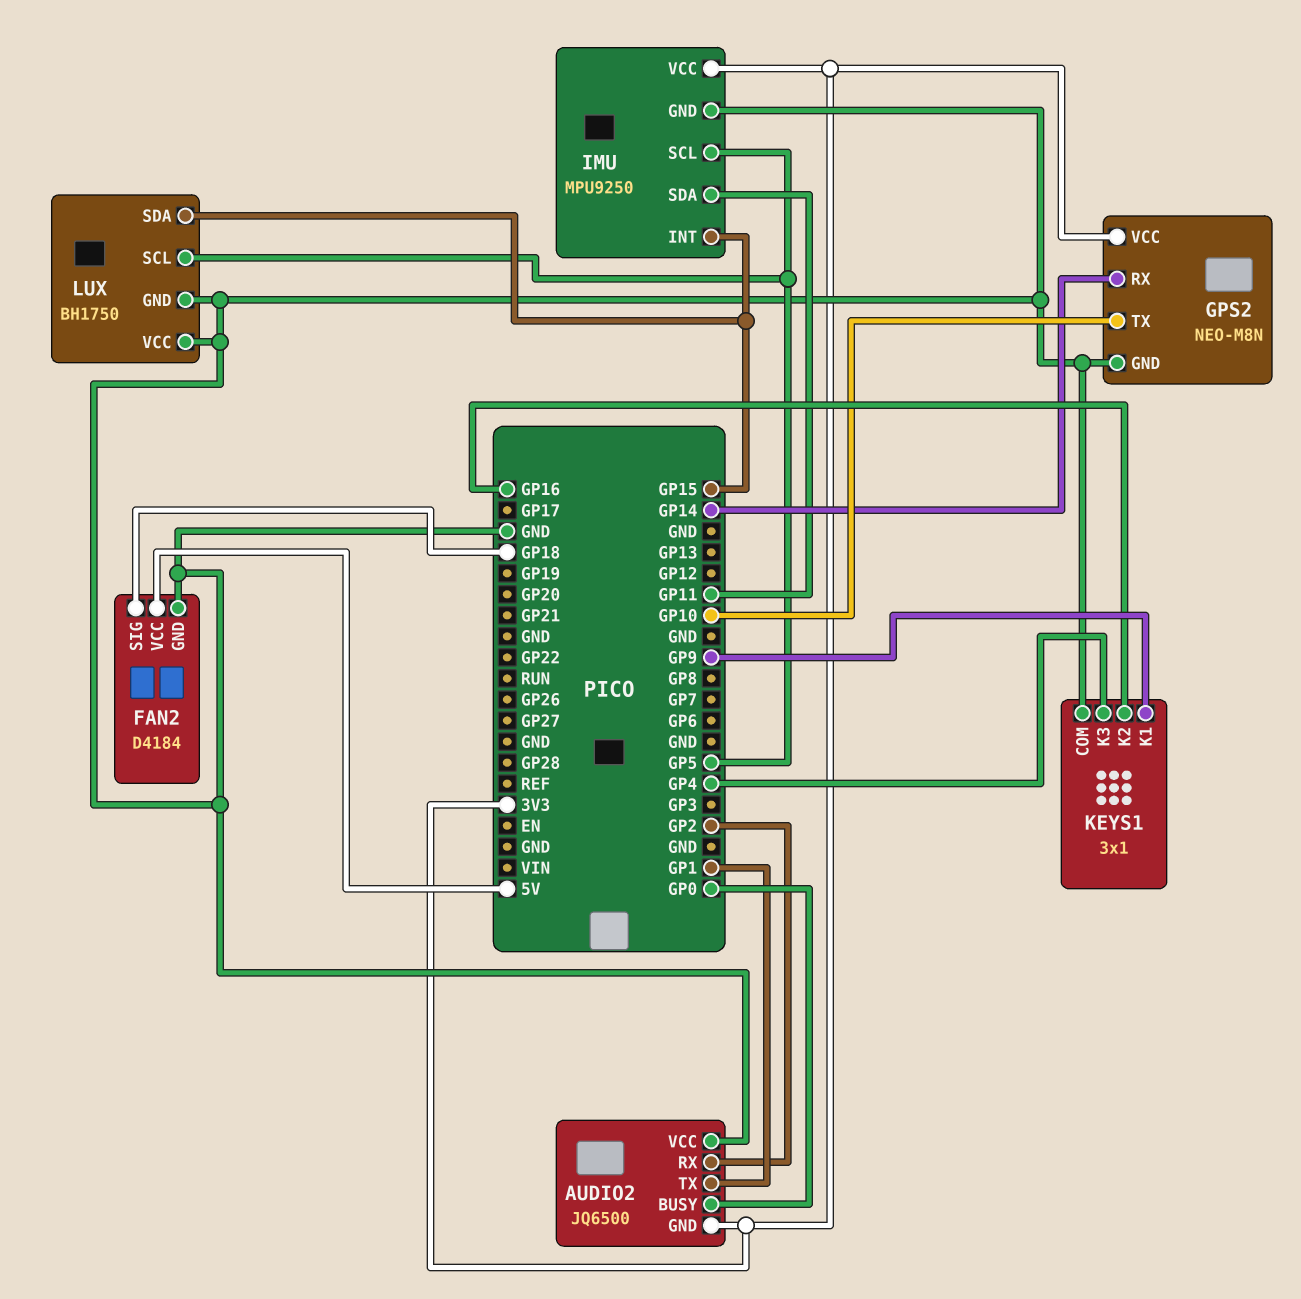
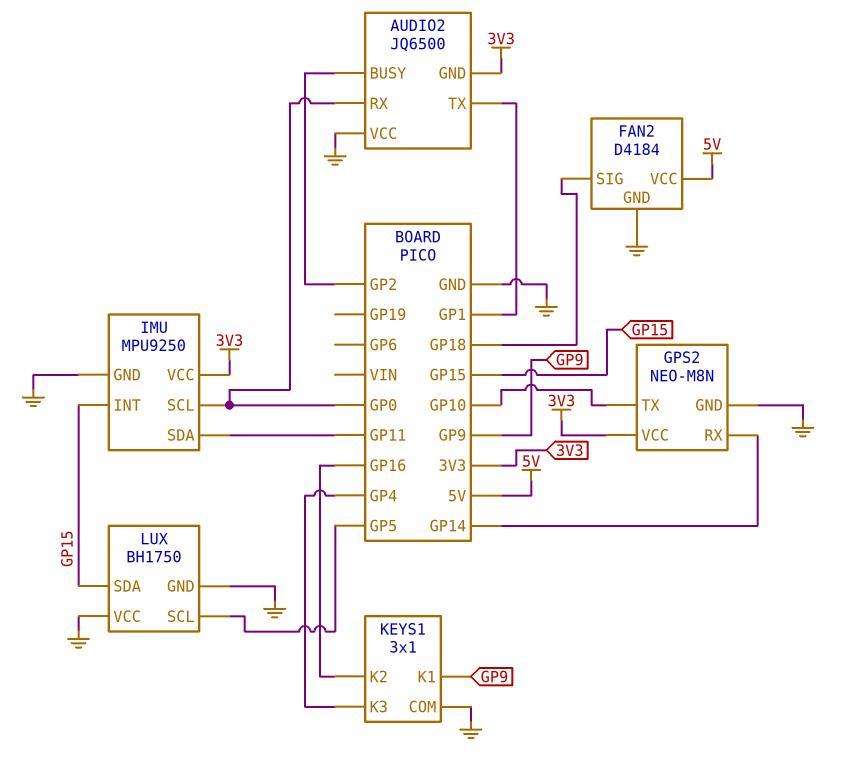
AUDIO2 pin BUSY: GP0 -> GP2
AUDIO2 pin RX: GP2 -> GP0
IMU pin SCL: GP5 -> GP0

